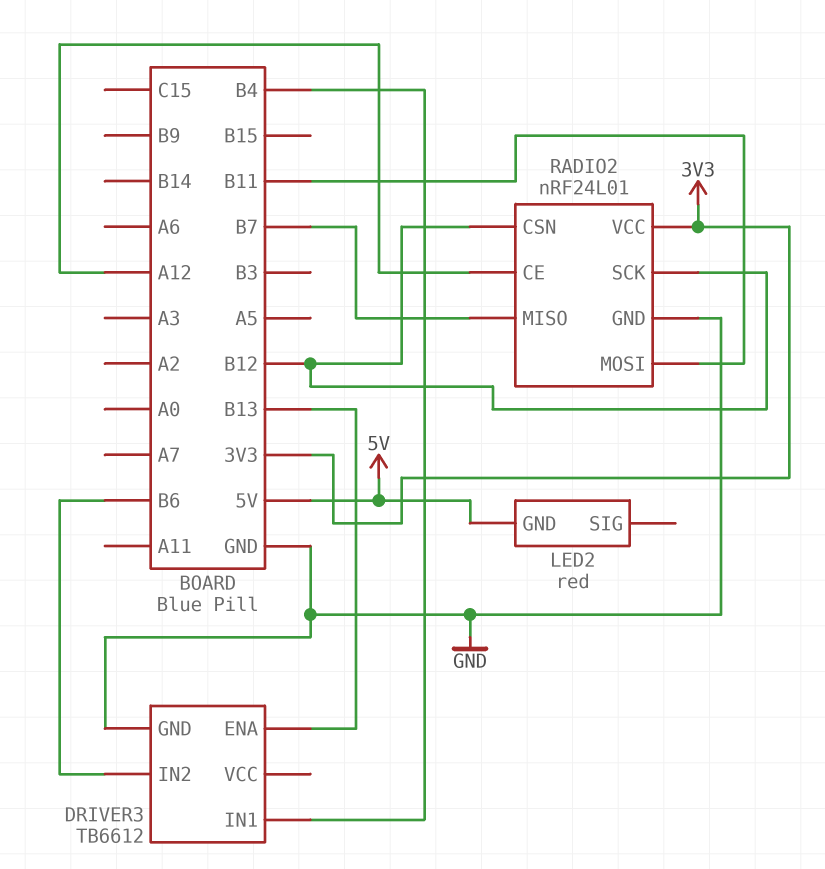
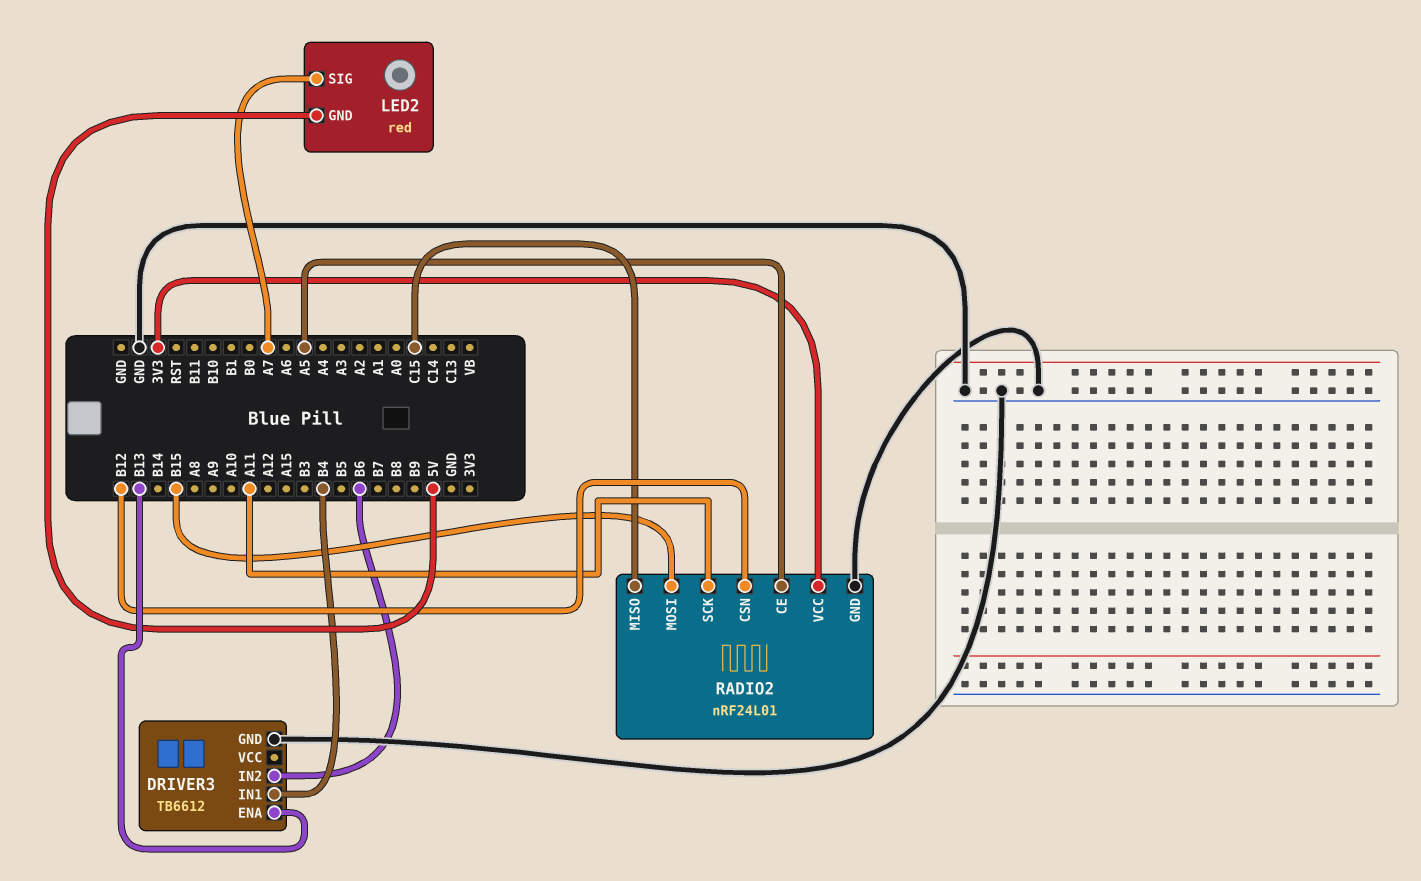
LED2 pin SIG: none -> A7
RADIO2 pin CE: A12 -> A5
RADIO2 pin MISO: B7 -> C15
RADIO2 pin MOSI: B11 -> B15
RADIO2 pin SCK: B12 -> A11

